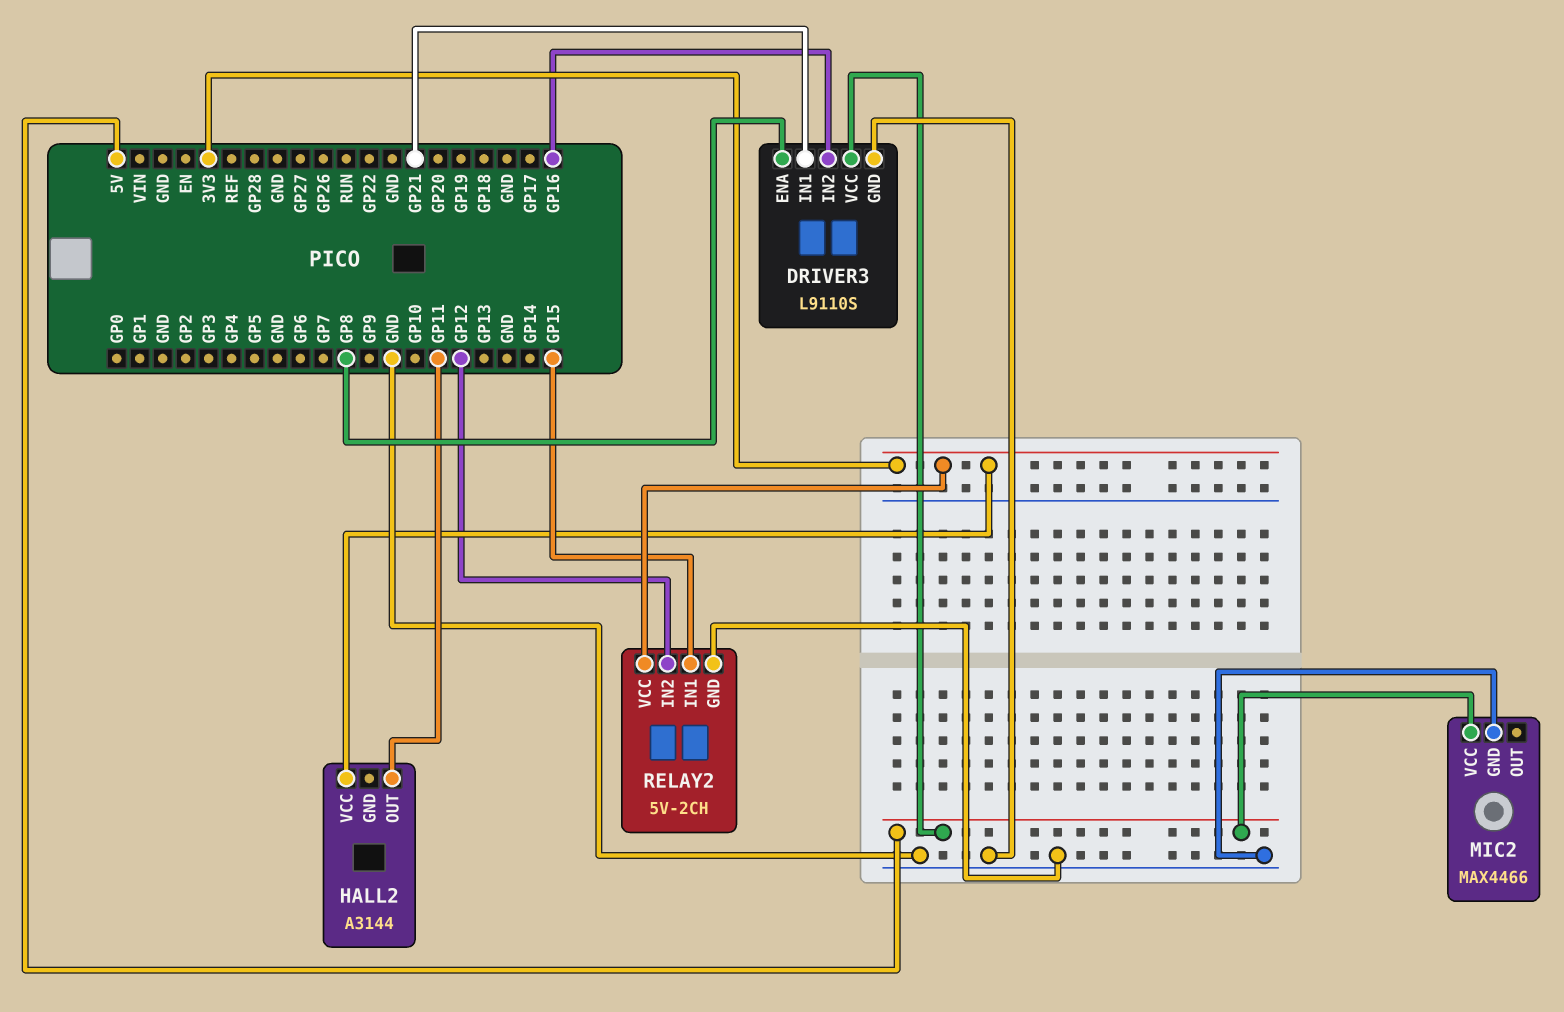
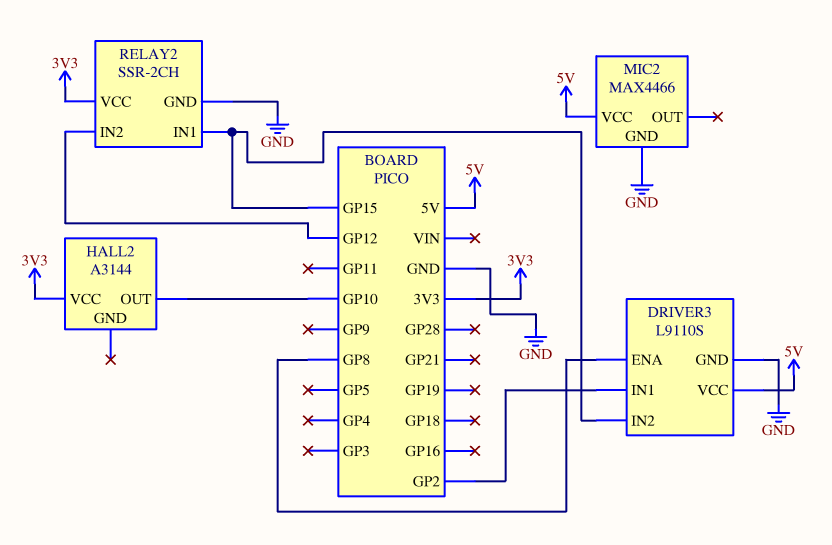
DRIVER3 pin IN1: GP21 -> GP2
DRIVER3 pin IN2: GP16 -> GP15
HALL2 pin OUT: GP11 -> GP10
RELAY2: 5V-2CH -> SSR-2CH

